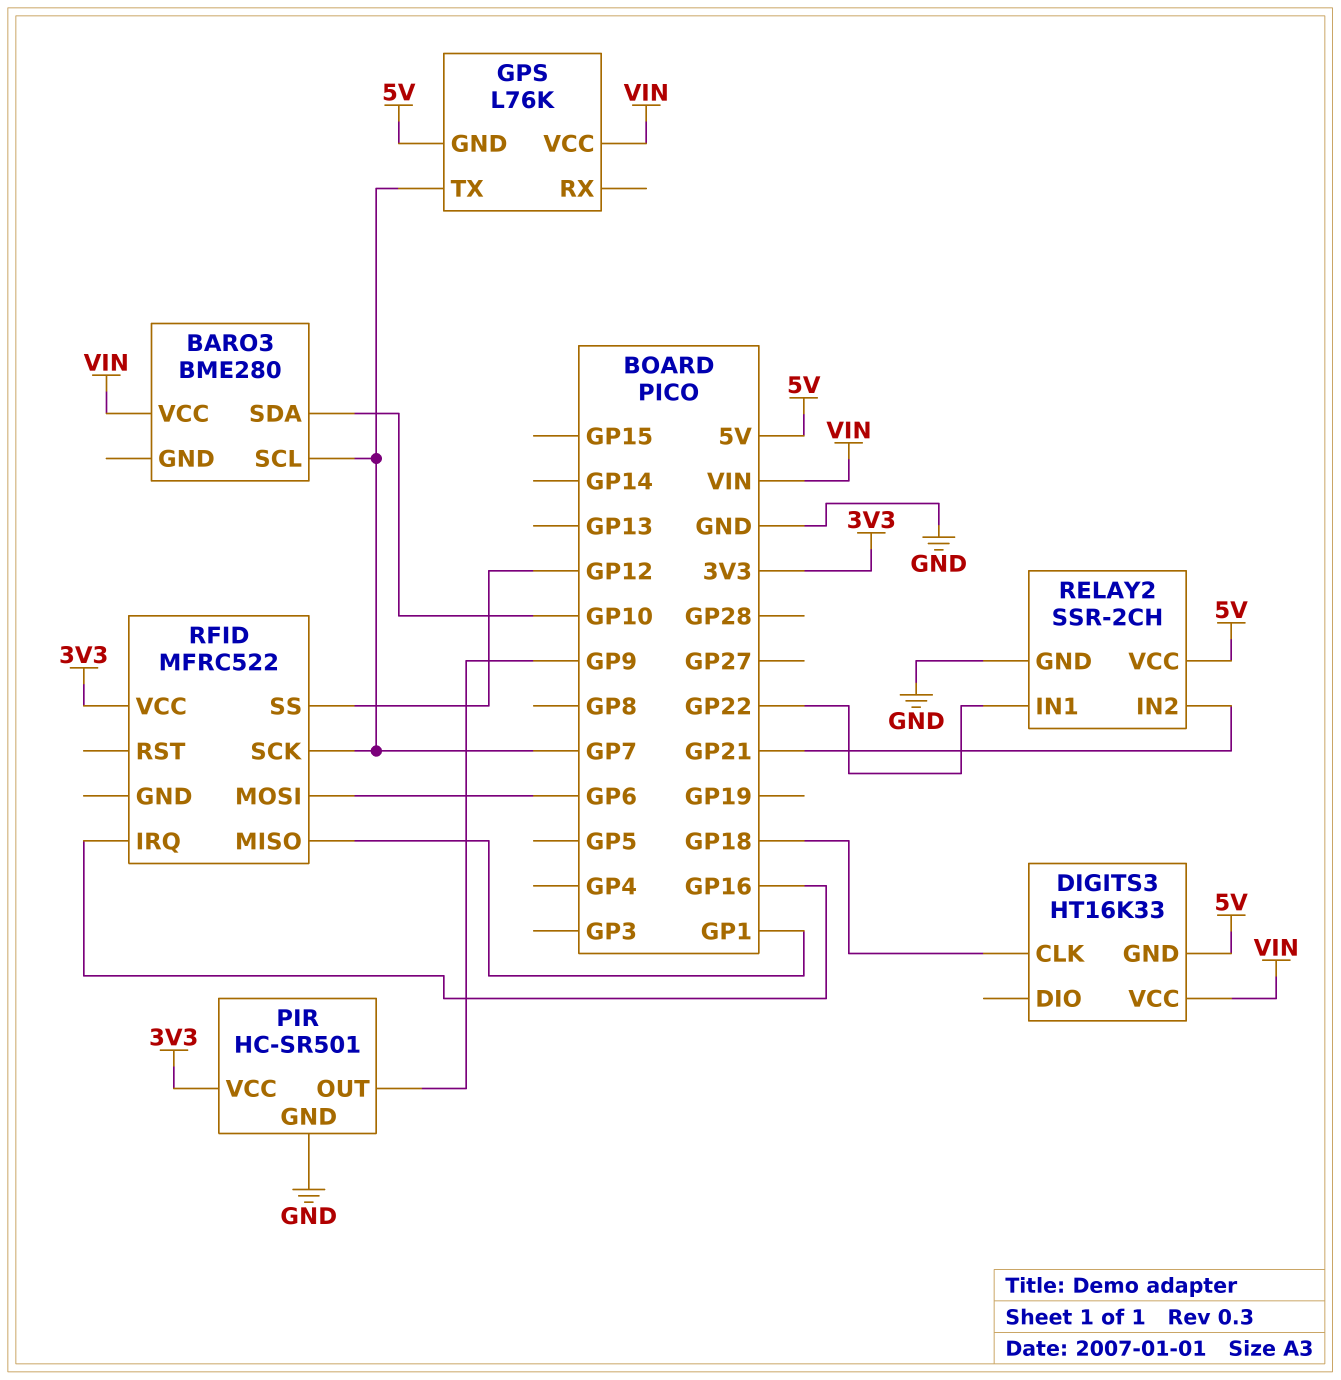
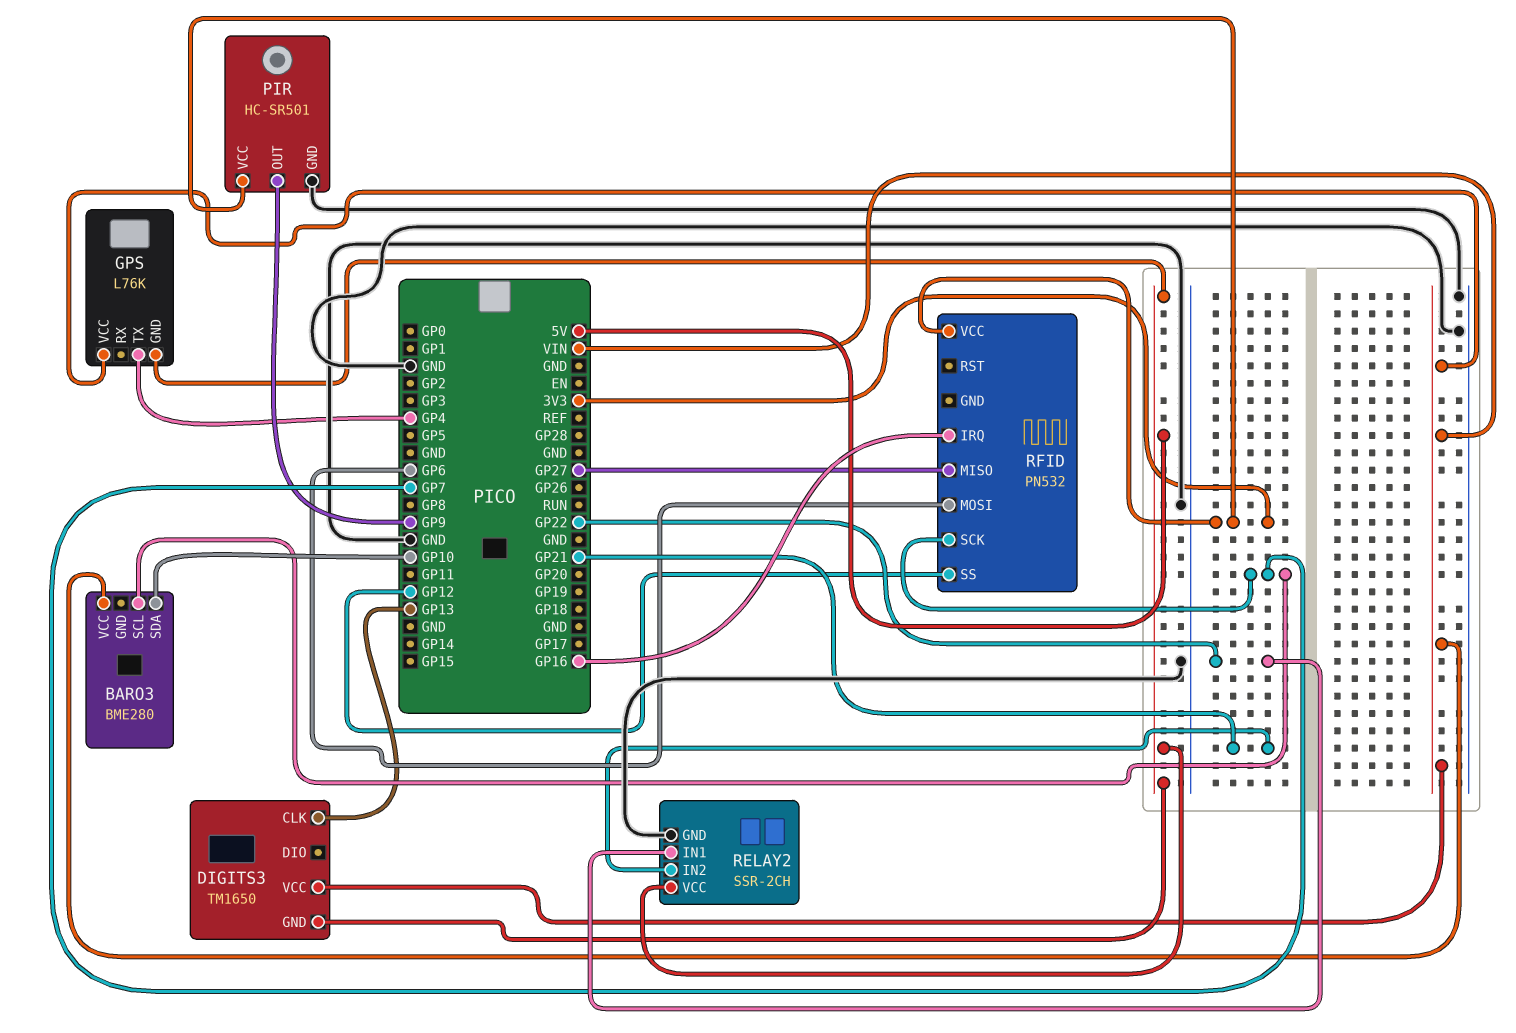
DIGITS3: HT16K33 -> TM1650
DIGITS3 pin CLK: GP18 -> GP13
GPS pin TX: GP7 -> GP4
RFID: MFRC522 -> PN532
RFID pin MISO: GP1 -> GP27

